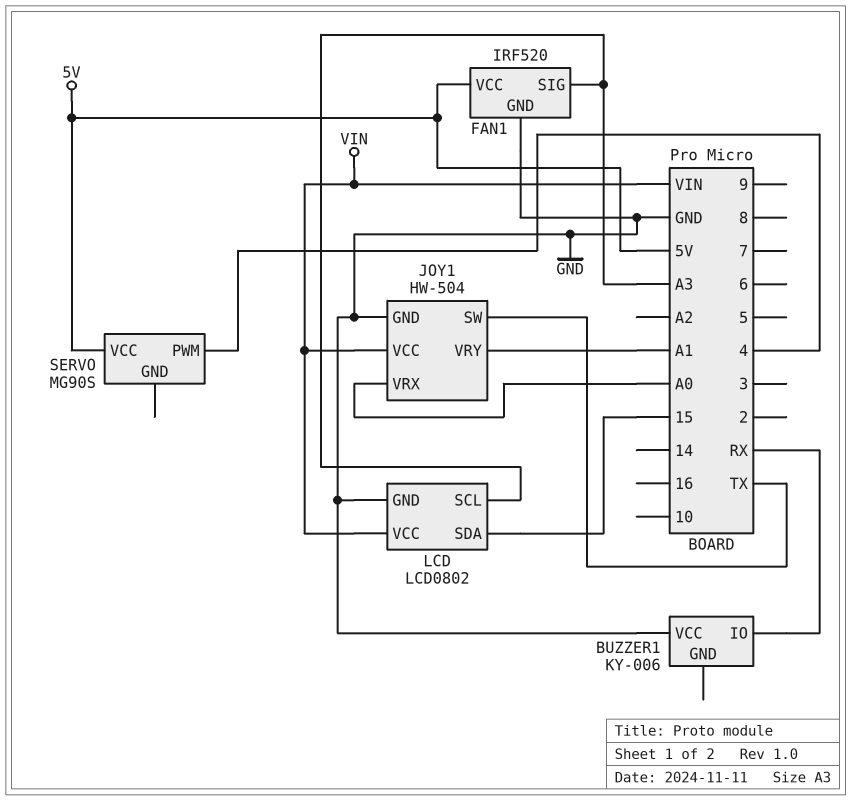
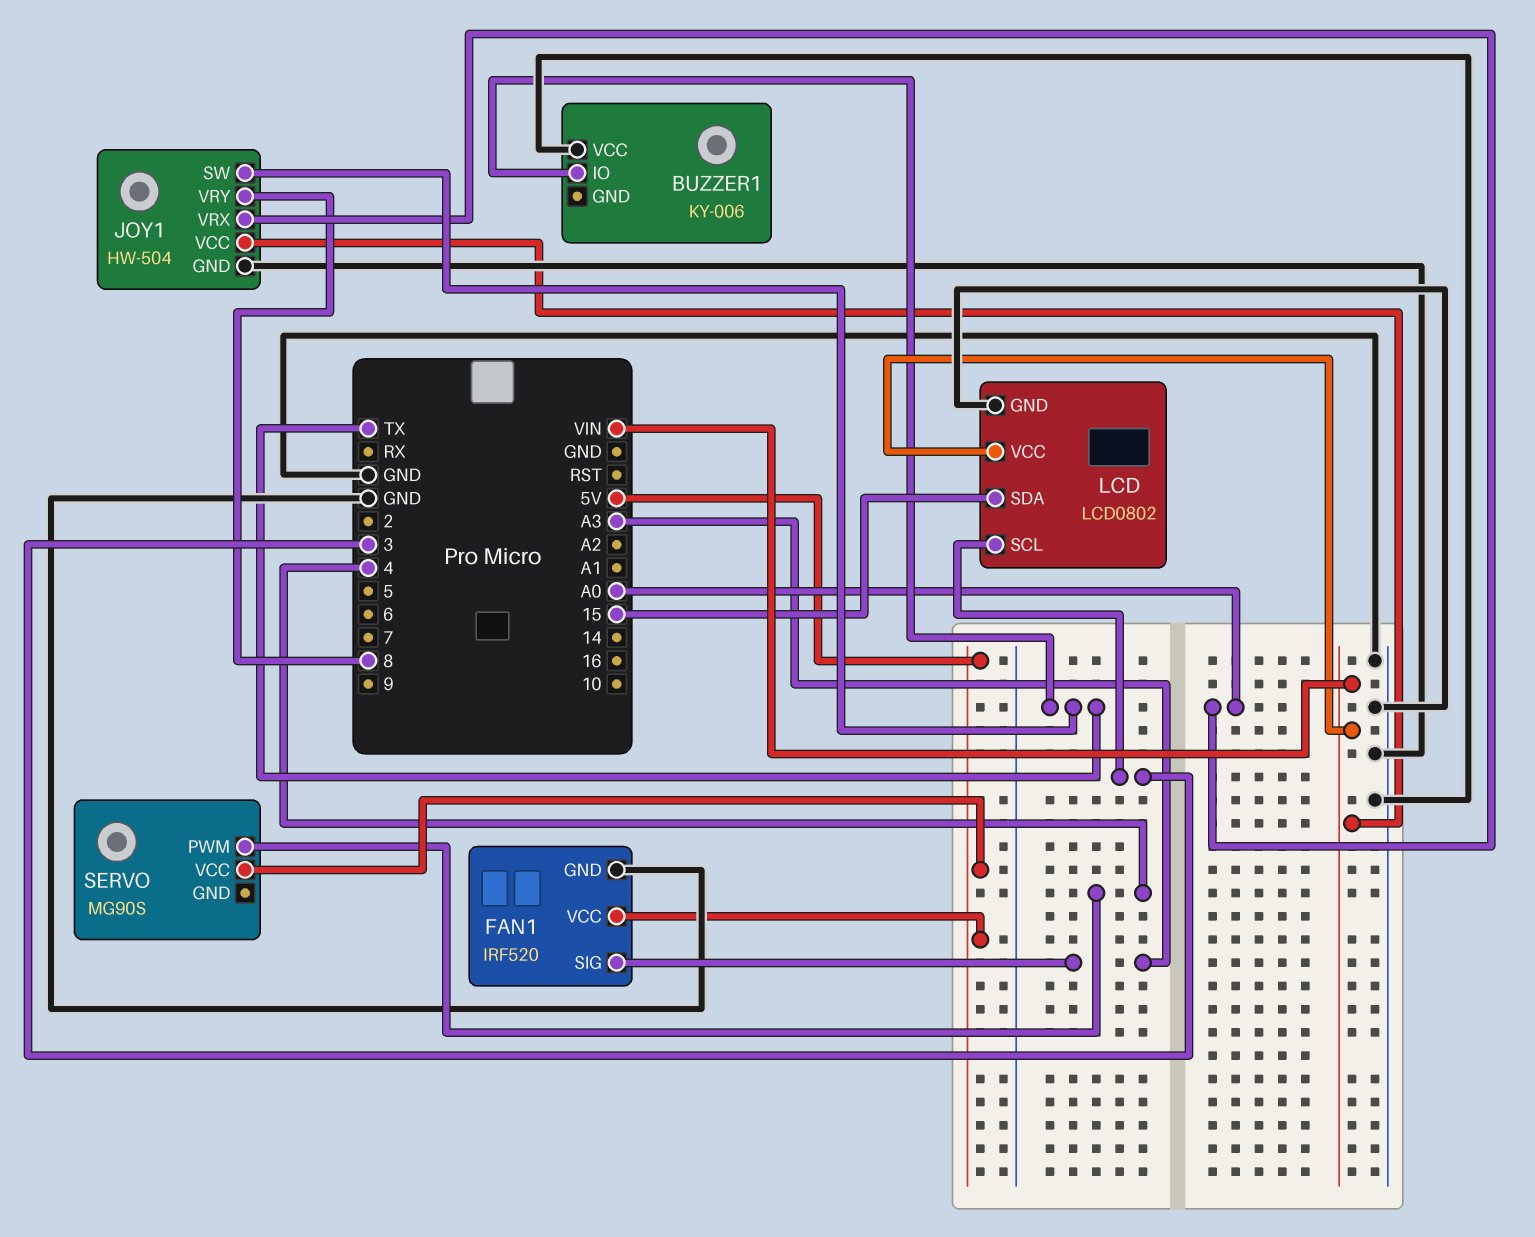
BUZZER1 pin IO: RX -> TX
JOY1 pin VRY: A1 -> 8
LCD pin SCL: A3 -> 3

